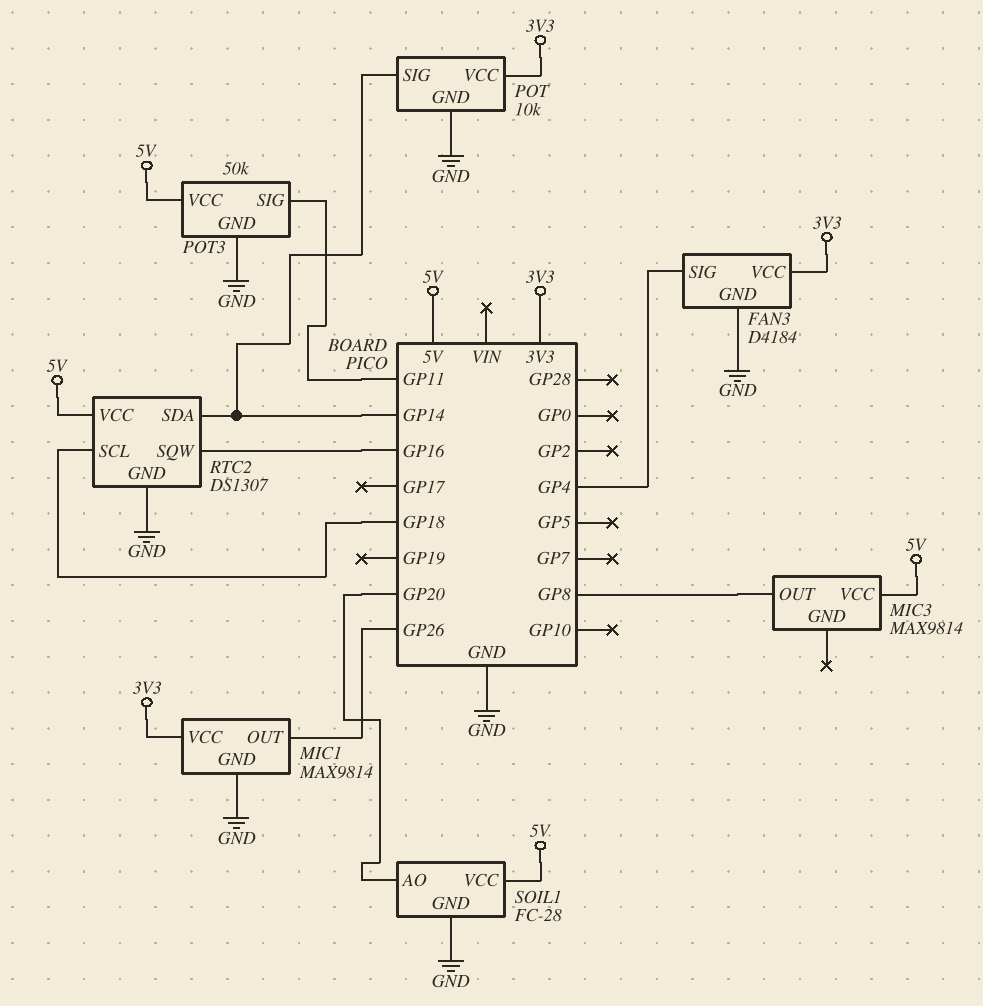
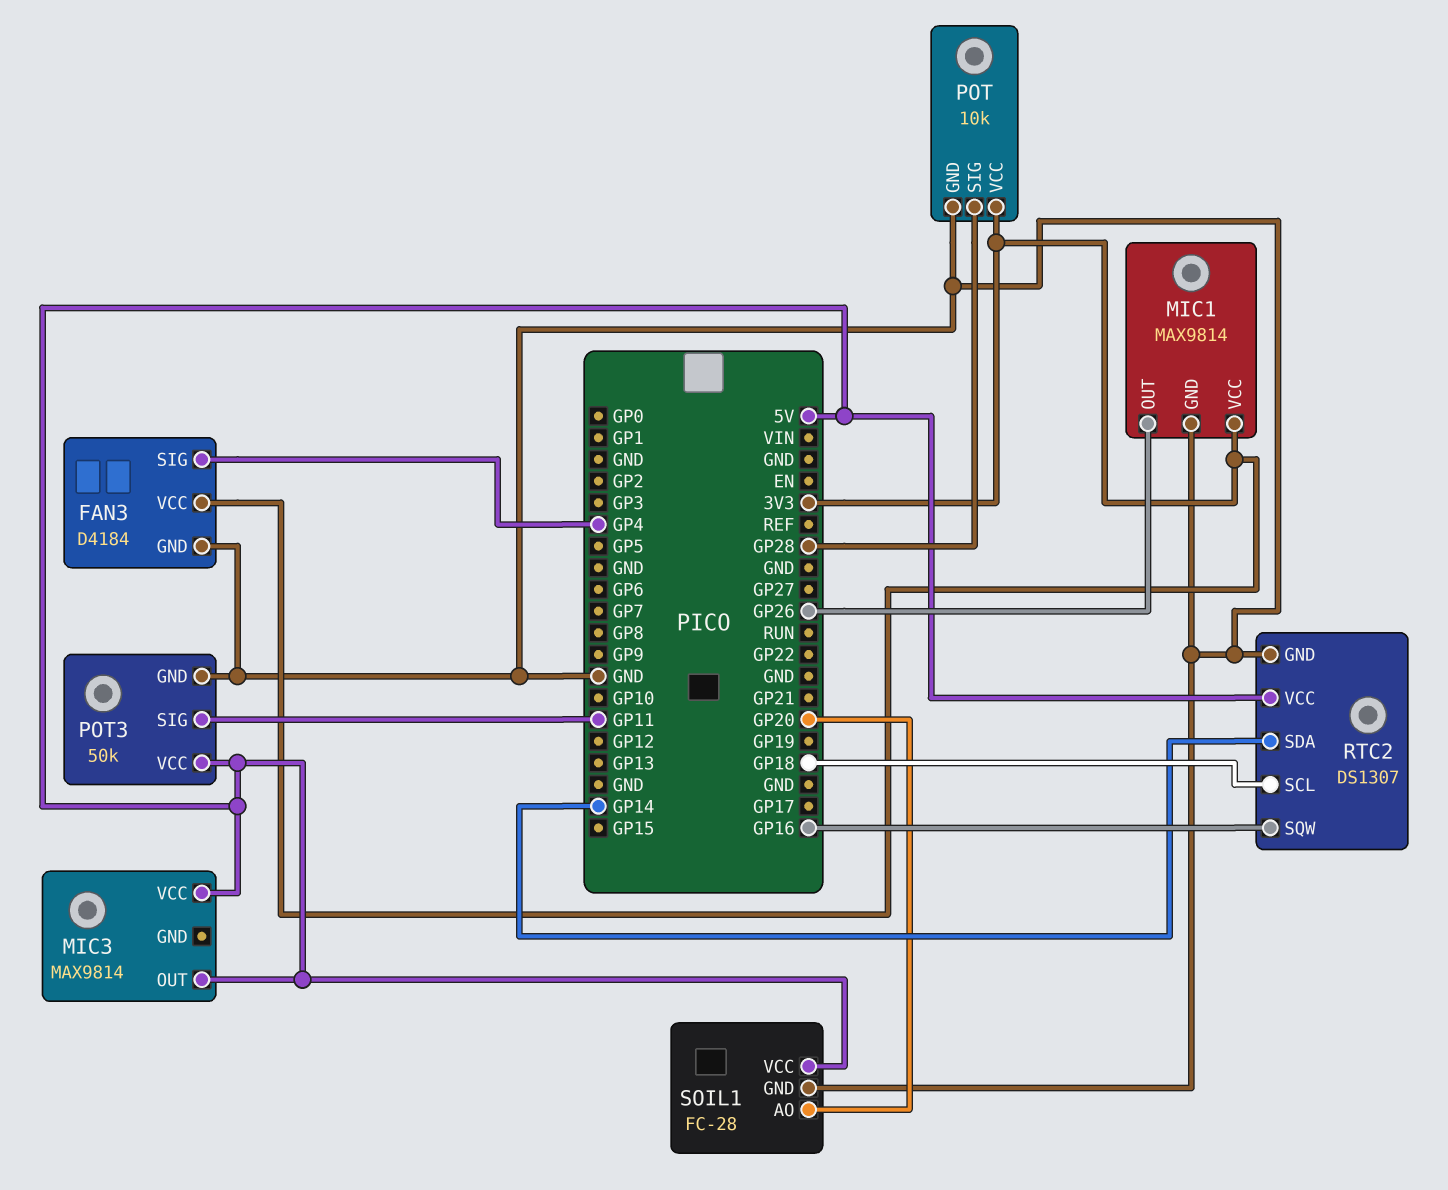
MIC3 pin OUT: GP8 -> 5V
POT pin SIG: GP14 -> GP28

